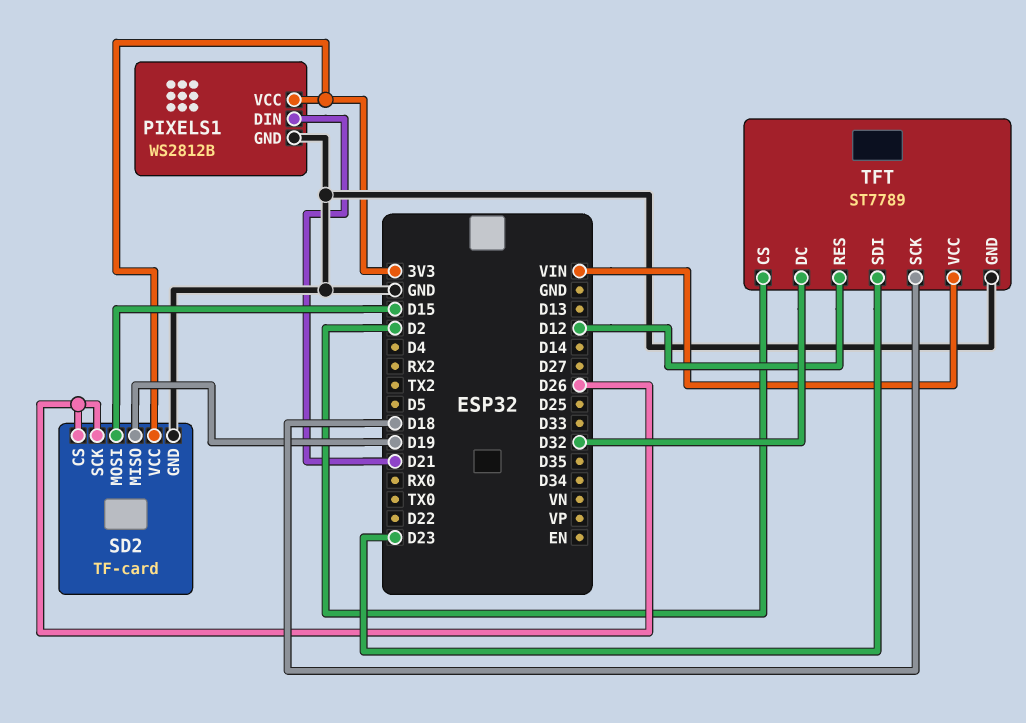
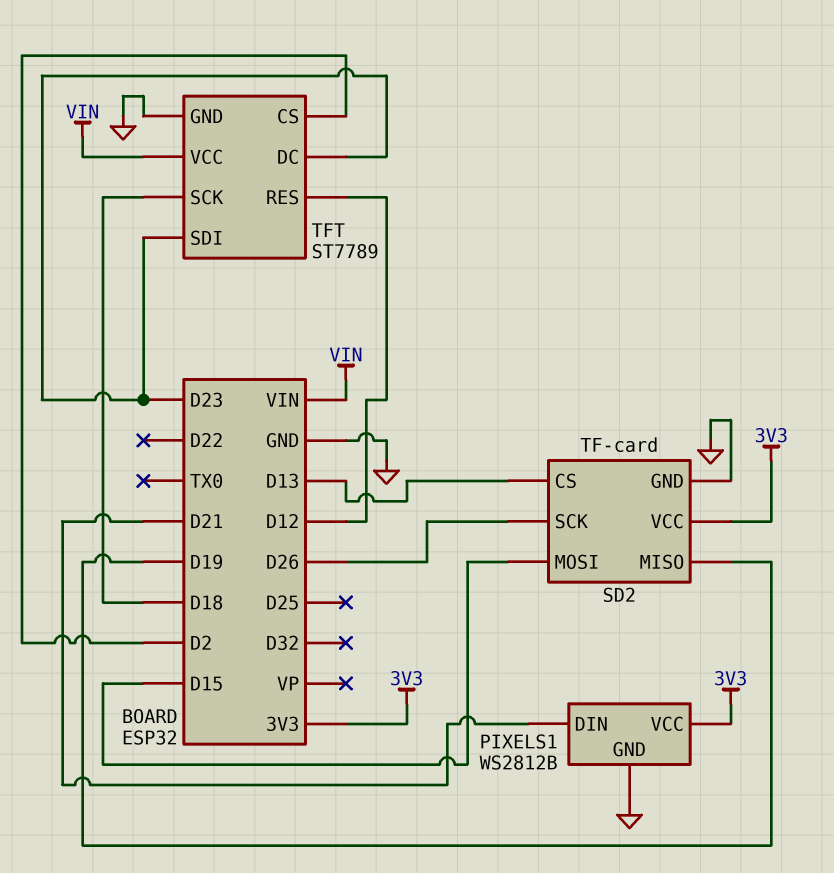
SD2 pin CS: D26 -> D13
TFT pin DC: D32 -> D23

